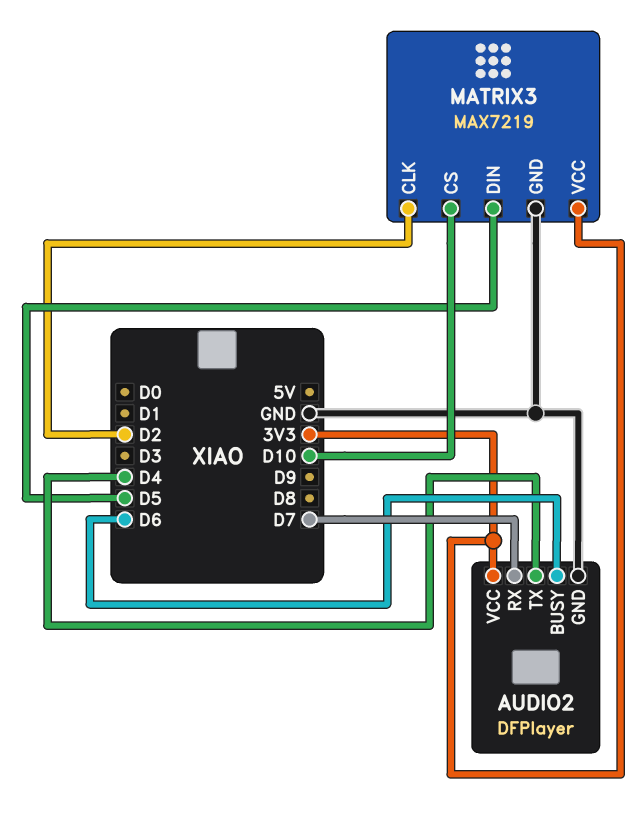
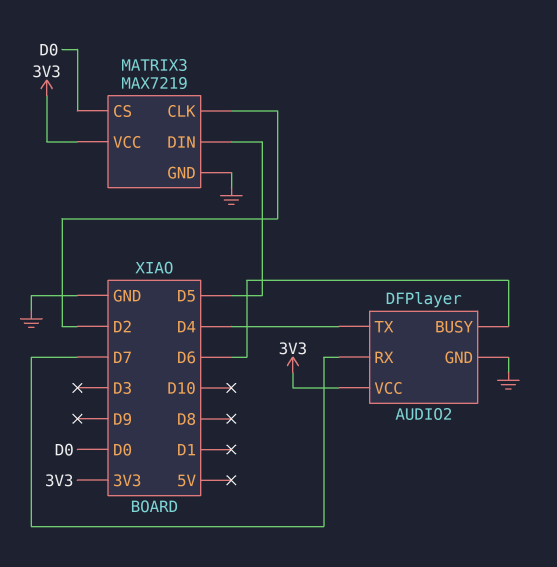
MATRIX3 pin CS: D10 -> D0

